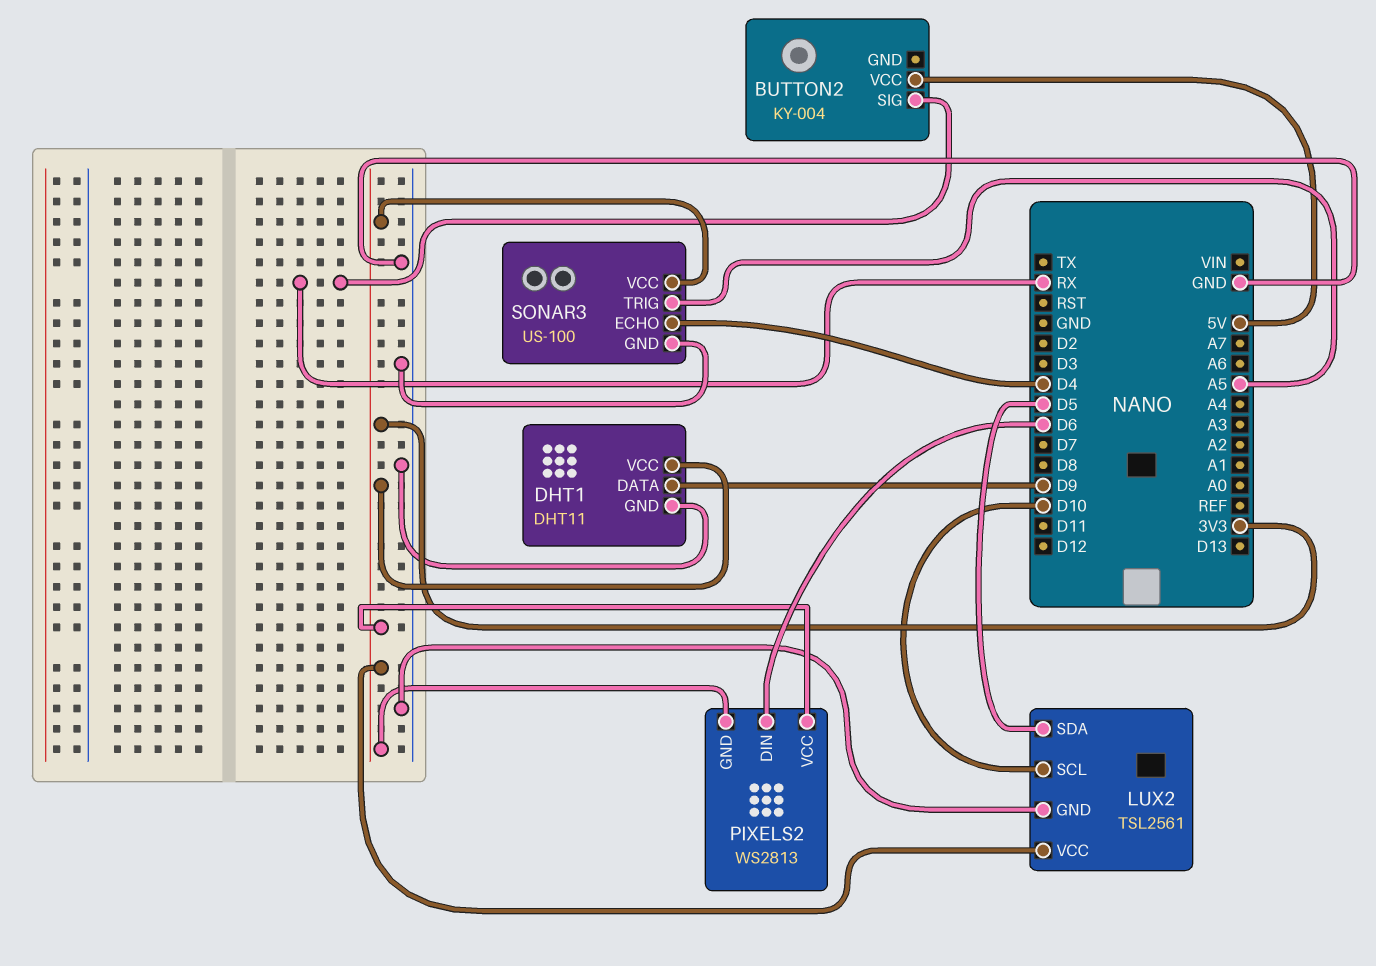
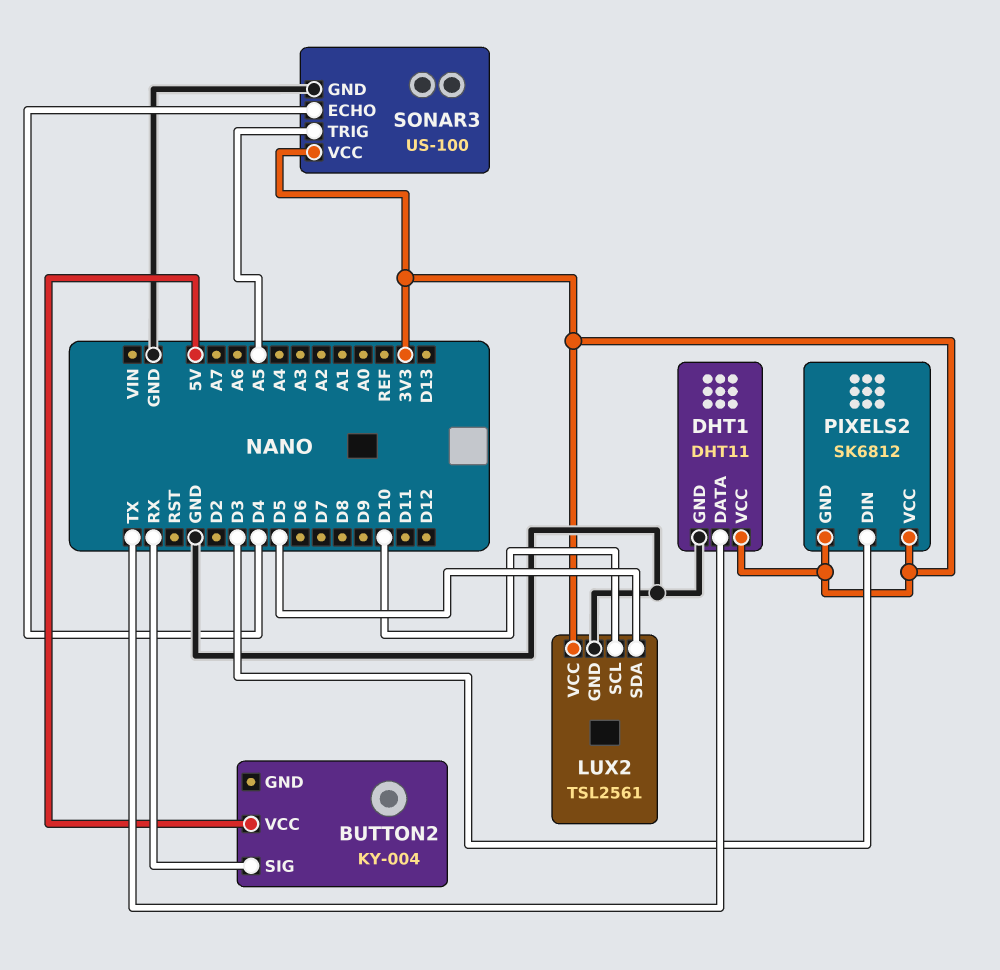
DHT1 pin DATA: D9 -> TX
PIXELS2: WS2813 -> SK6812
PIXELS2 pin DIN: D6 -> D3

